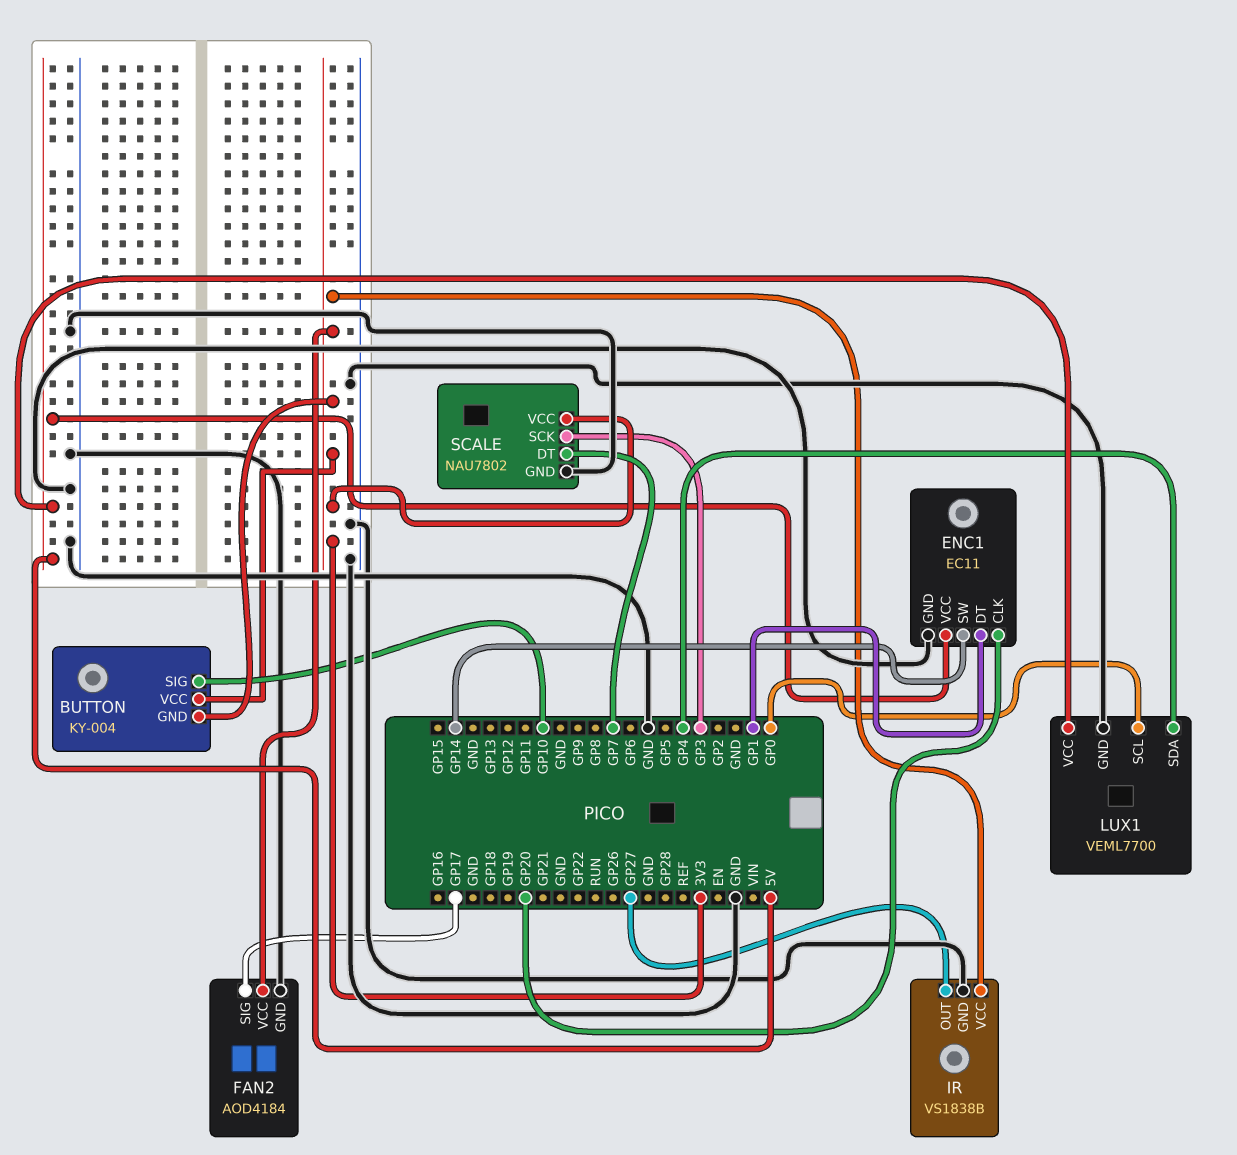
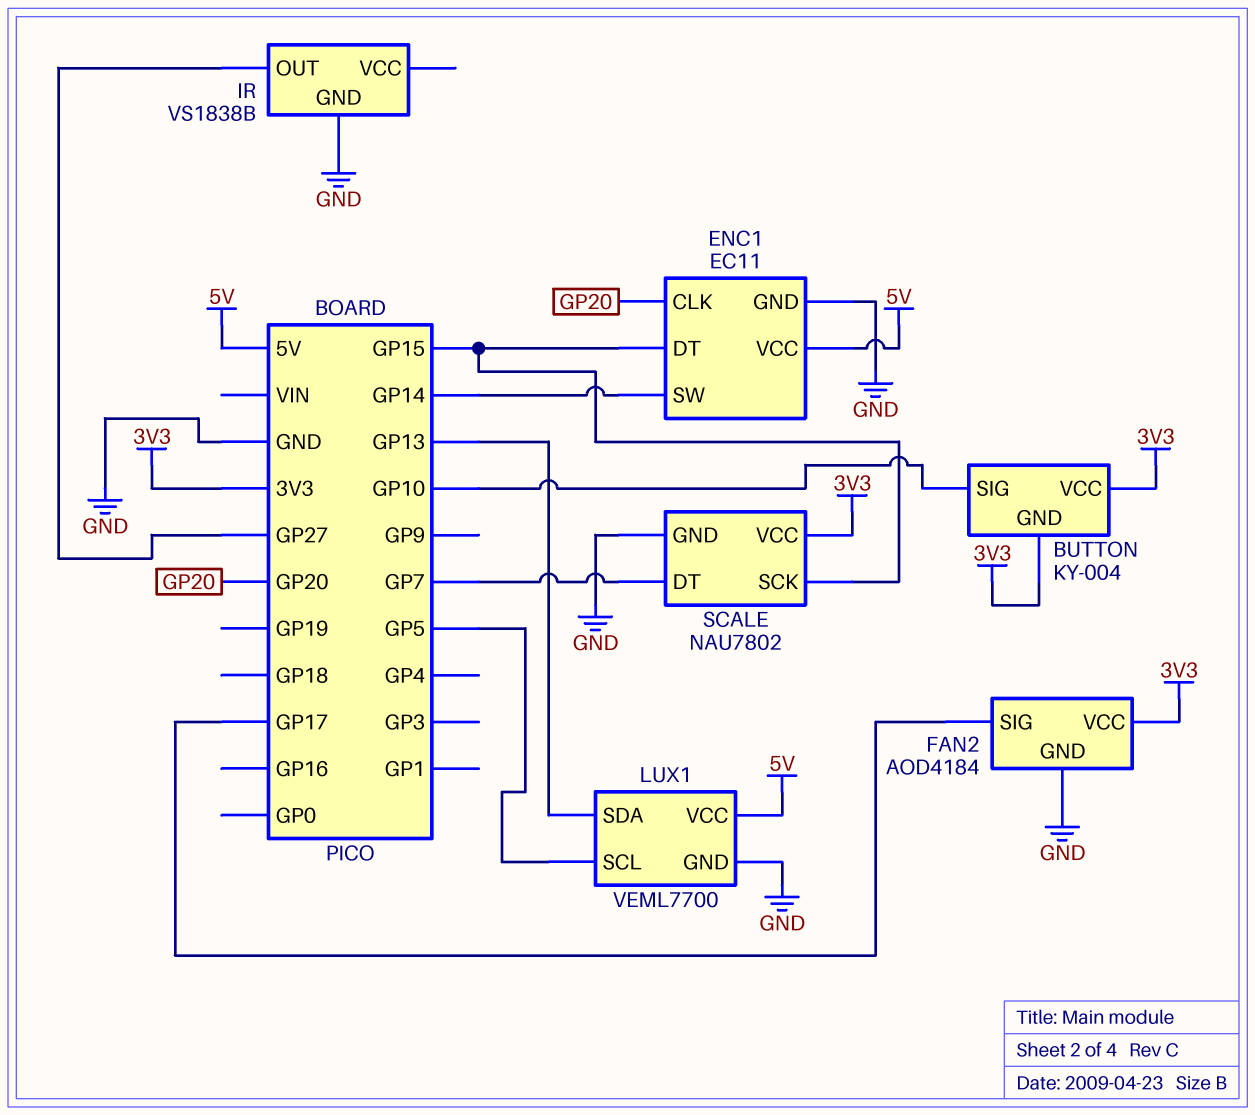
ENC1 pin DT: GP1 -> GP15
IR pin VCC: 3V3 -> none
LUX1 pin SCL: GP0 -> GP5
LUX1 pin SDA: GP4 -> GP13
SCALE pin SCK: GP3 -> GP15

